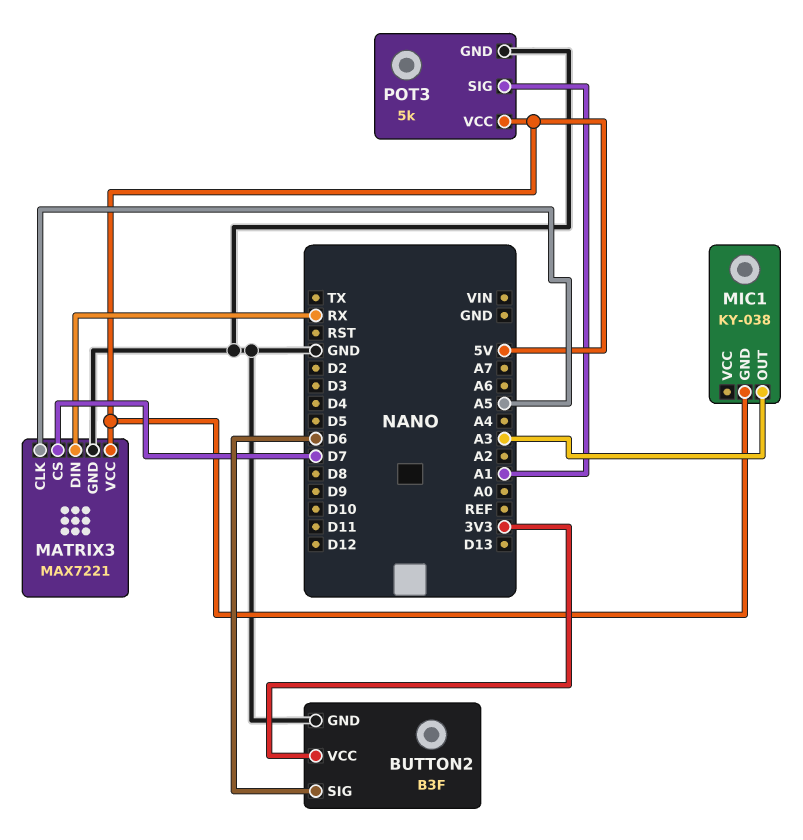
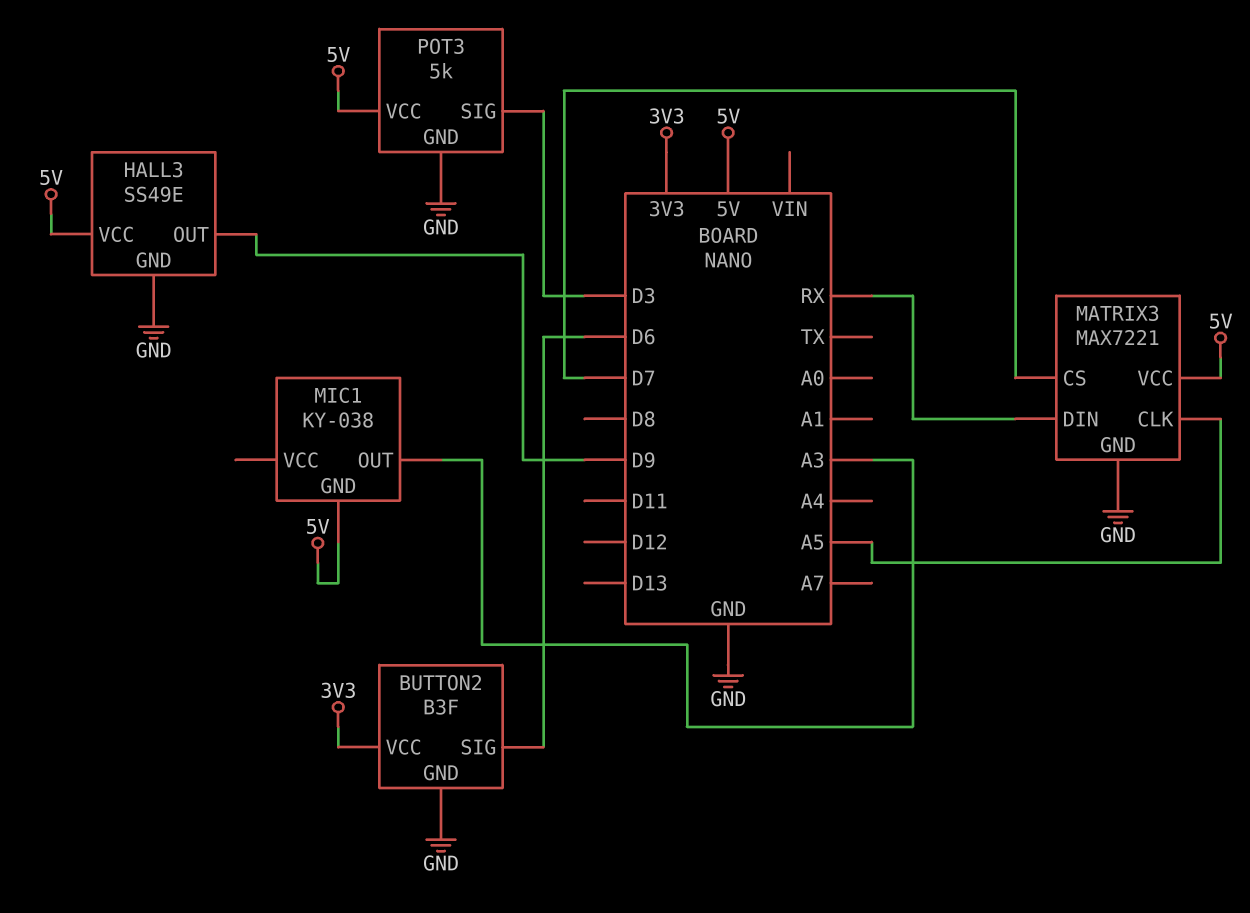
HALL3: none -> SS49E
HALL3 pin GND: none -> GND
HALL3 pin OUT: none -> D9
HALL3 pin VCC: none -> 5V
POT3 pin SIG: A1 -> D3

